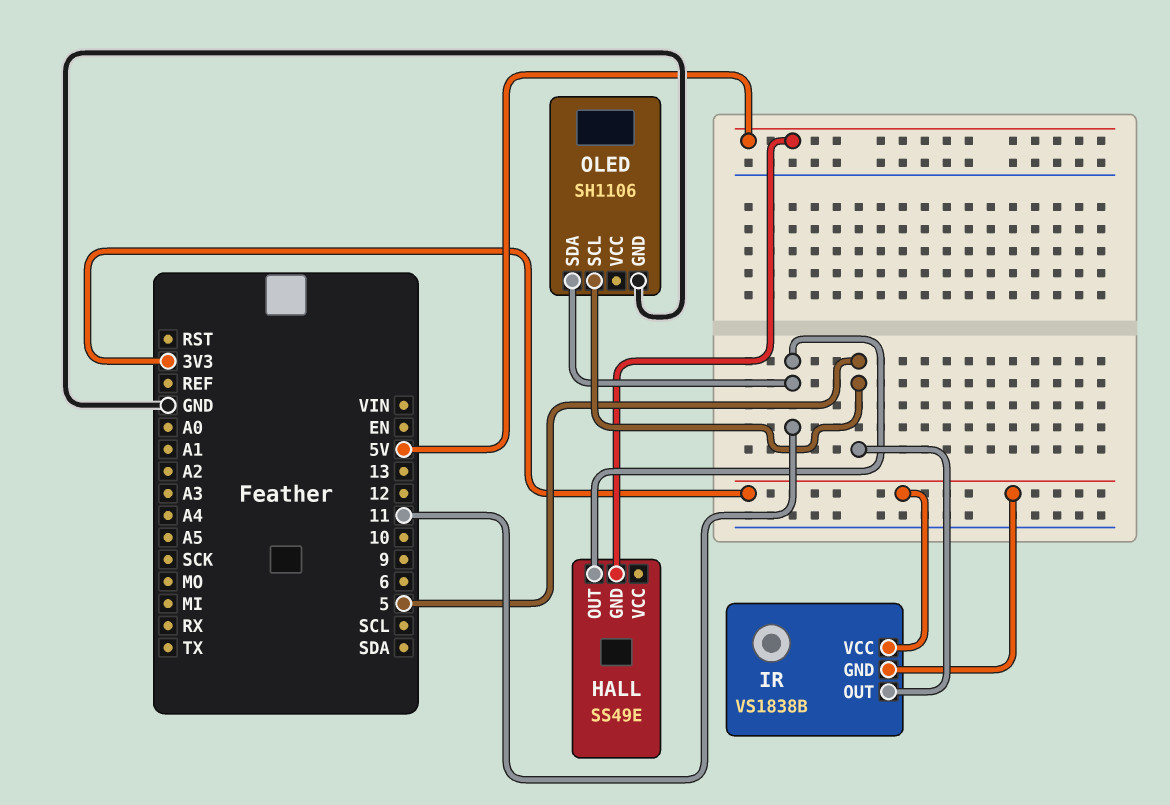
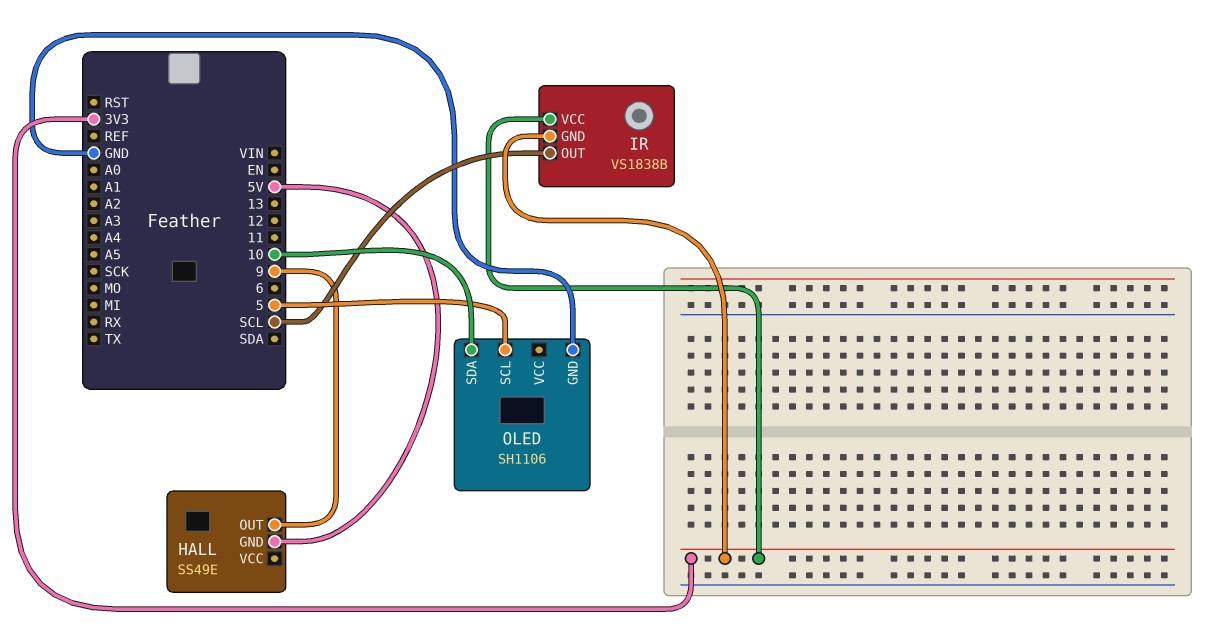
HALL pin OUT: 11 -> 9
IR pin OUT: 5 -> SCL
OLED pin SDA: 11 -> 10

